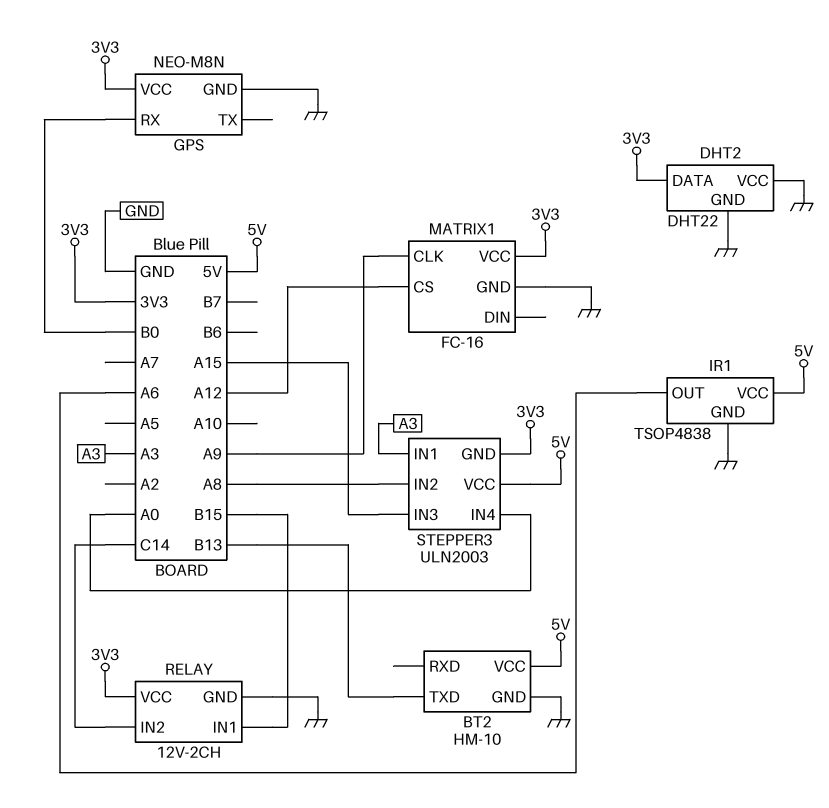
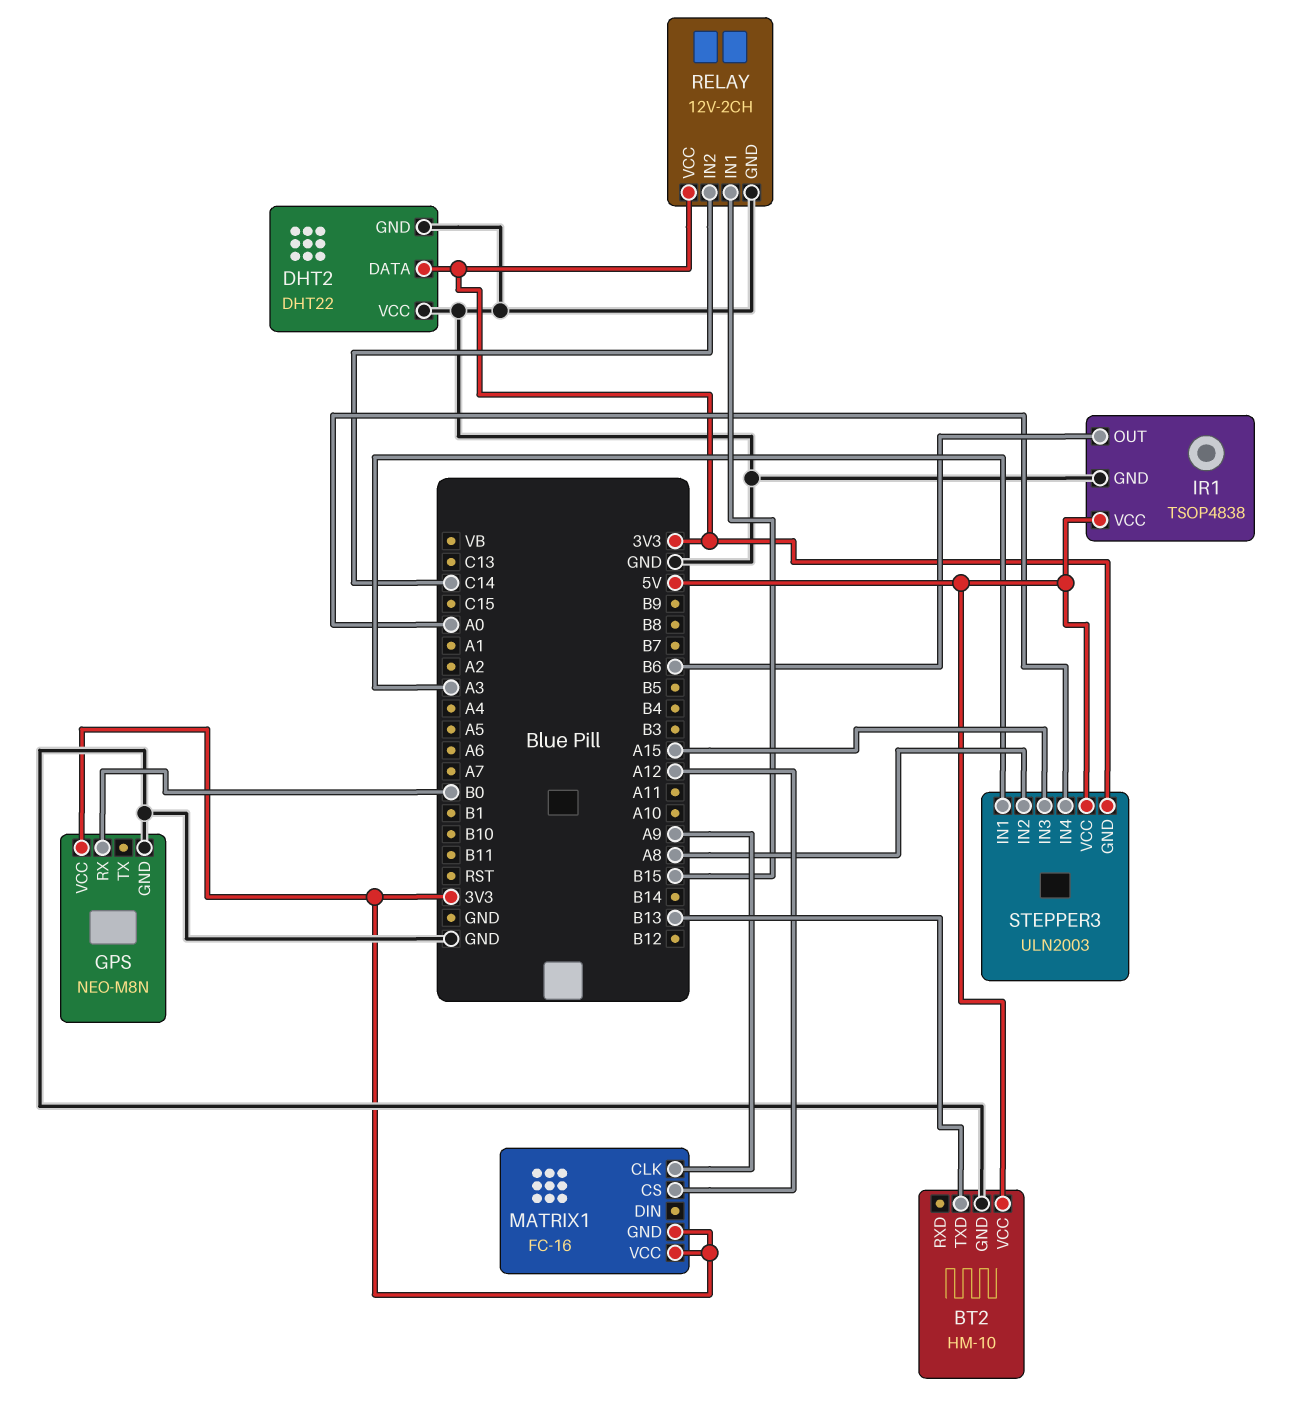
IR1 pin OUT: A6 -> B6
MATRIX1 pin GND: GND -> 3V3

